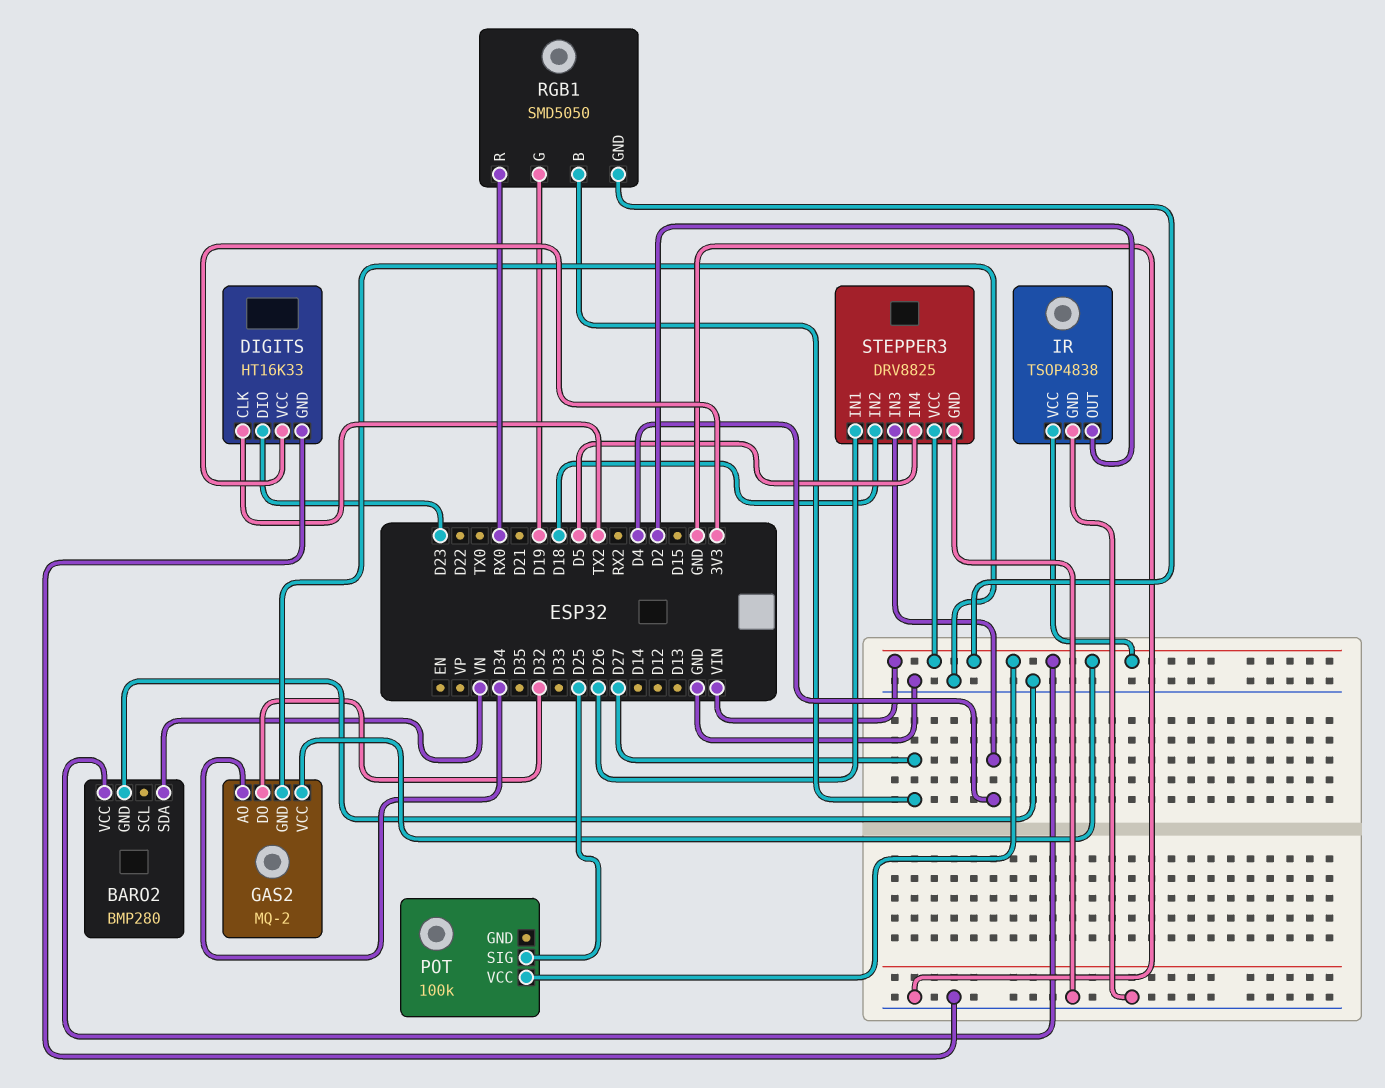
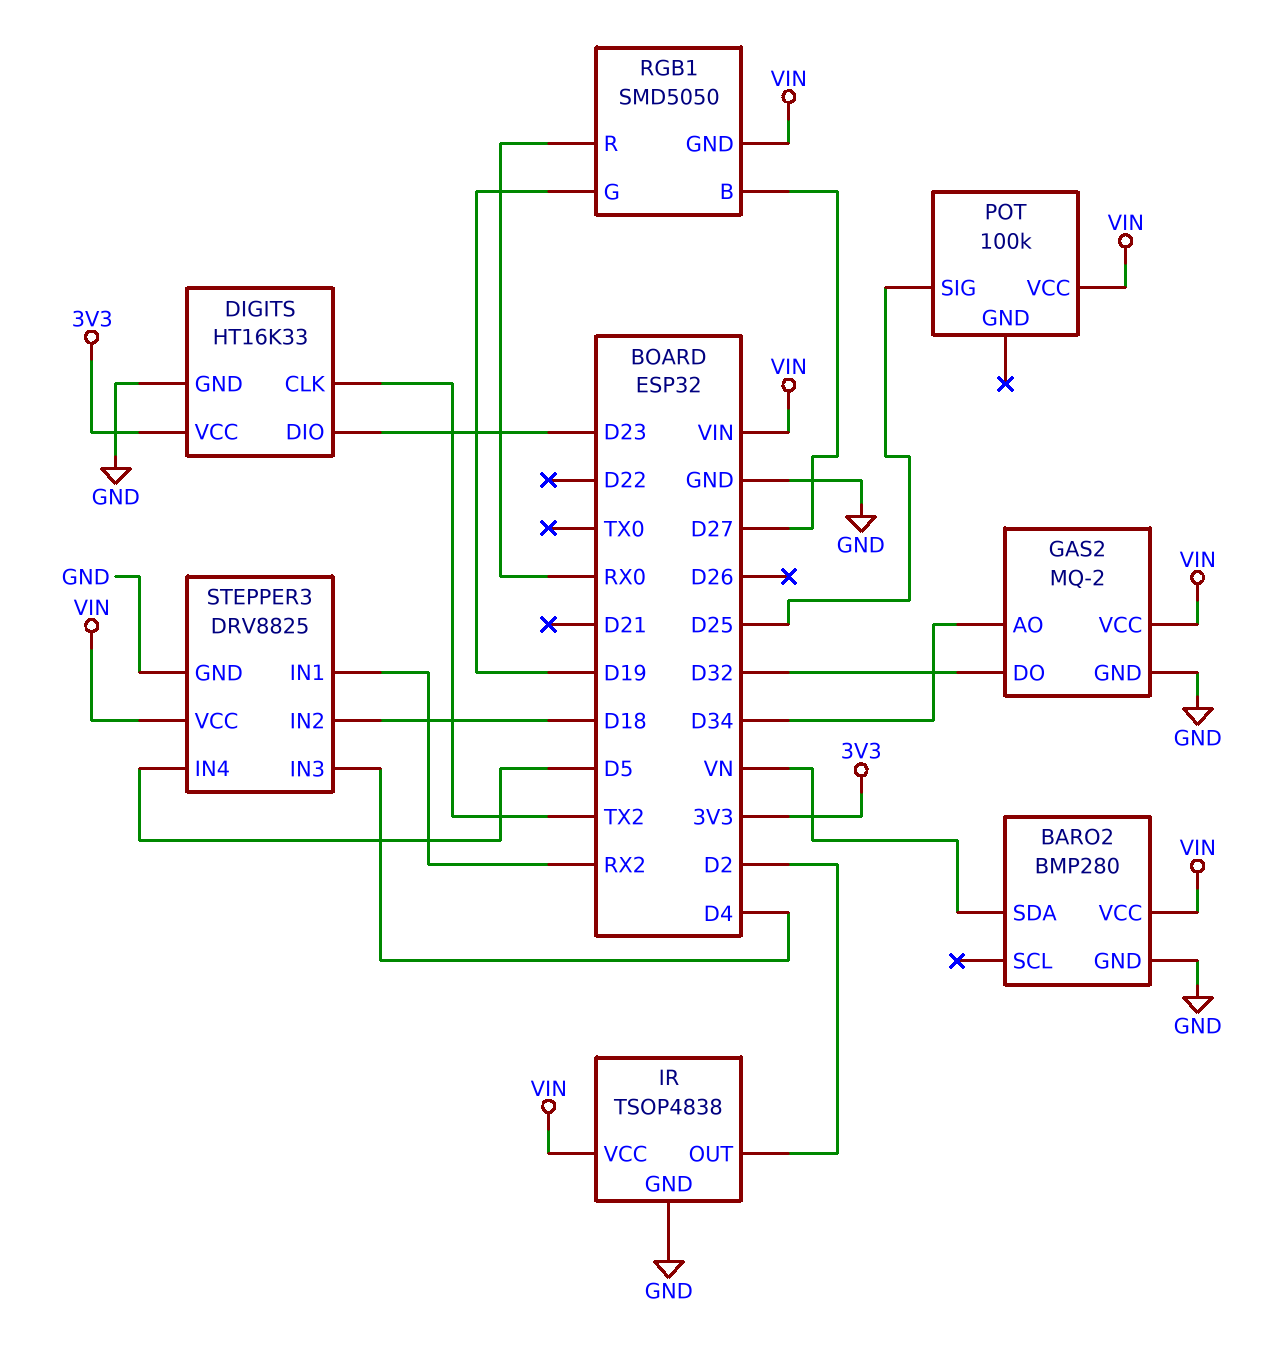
STEPPER3 pin IN1: D26 -> RX2

